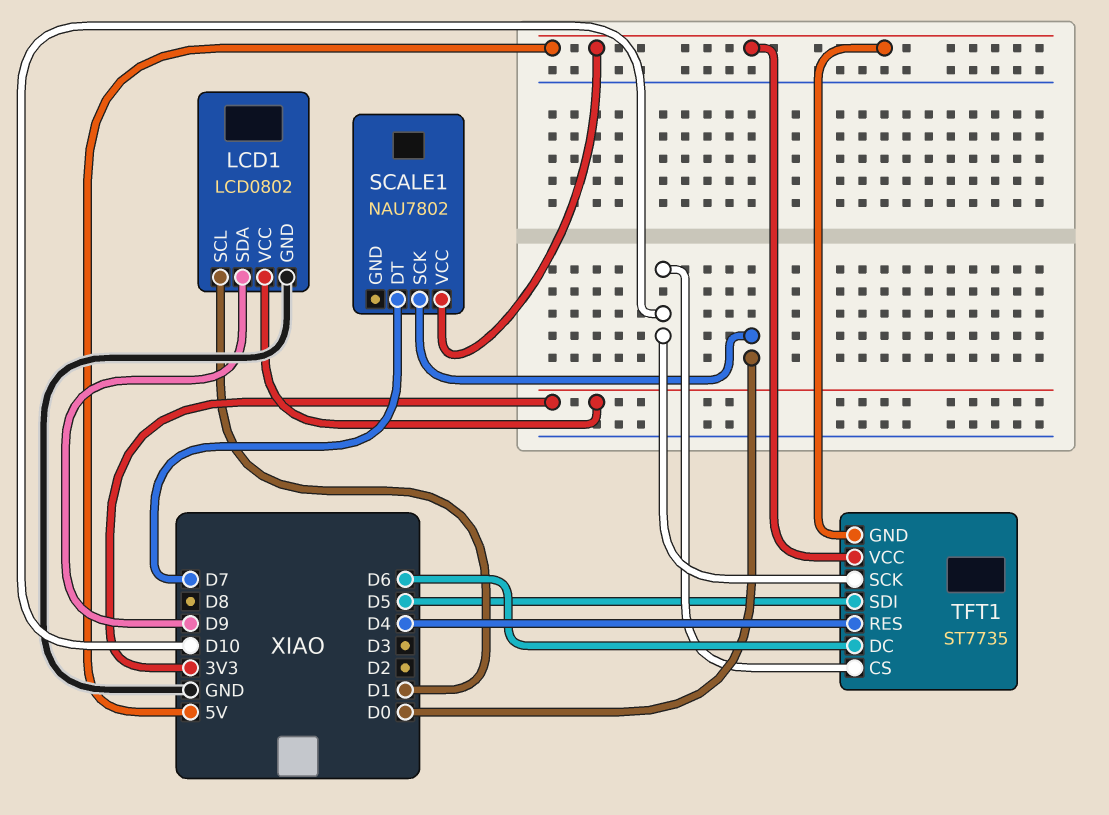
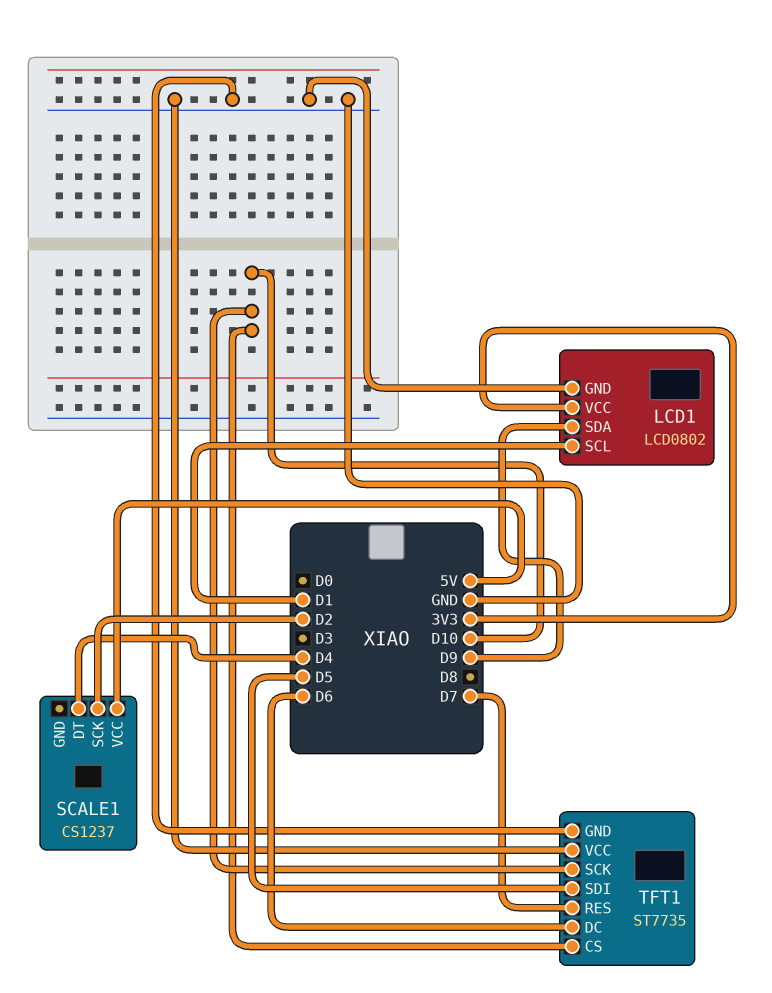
SCALE1: NAU7802 -> CS1237
SCALE1 pin DT: D7 -> D4
SCALE1 pin SCK: D0 -> D2
TFT1 pin GND: 5V -> GND
TFT1 pin RES: D4 -> D7
TFT1 pin VCC: 5V -> GND

